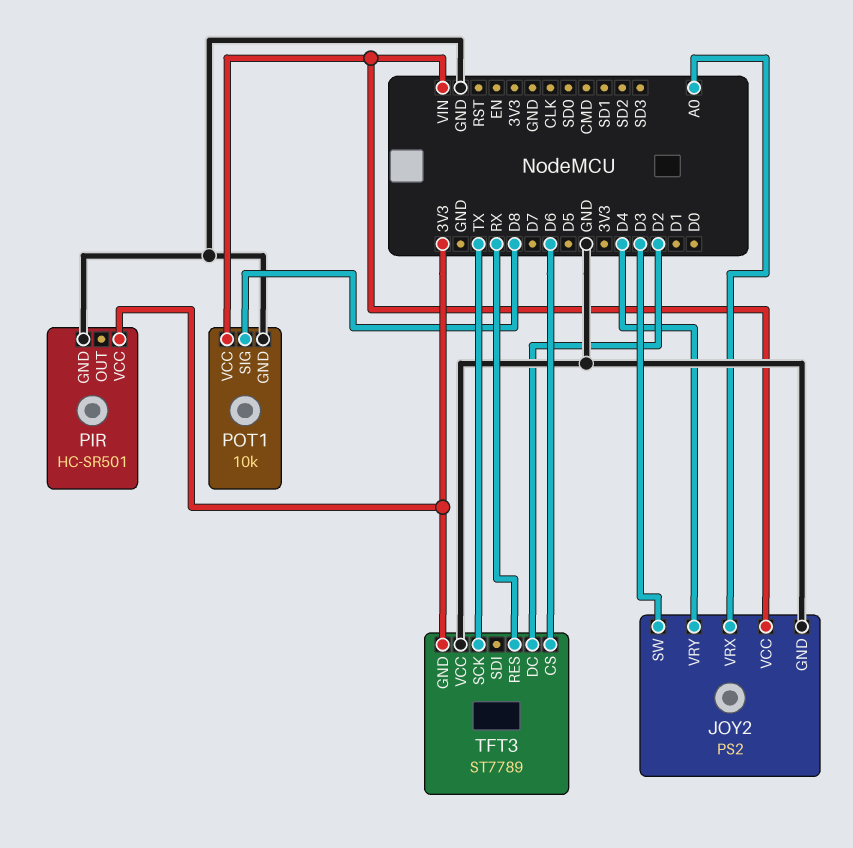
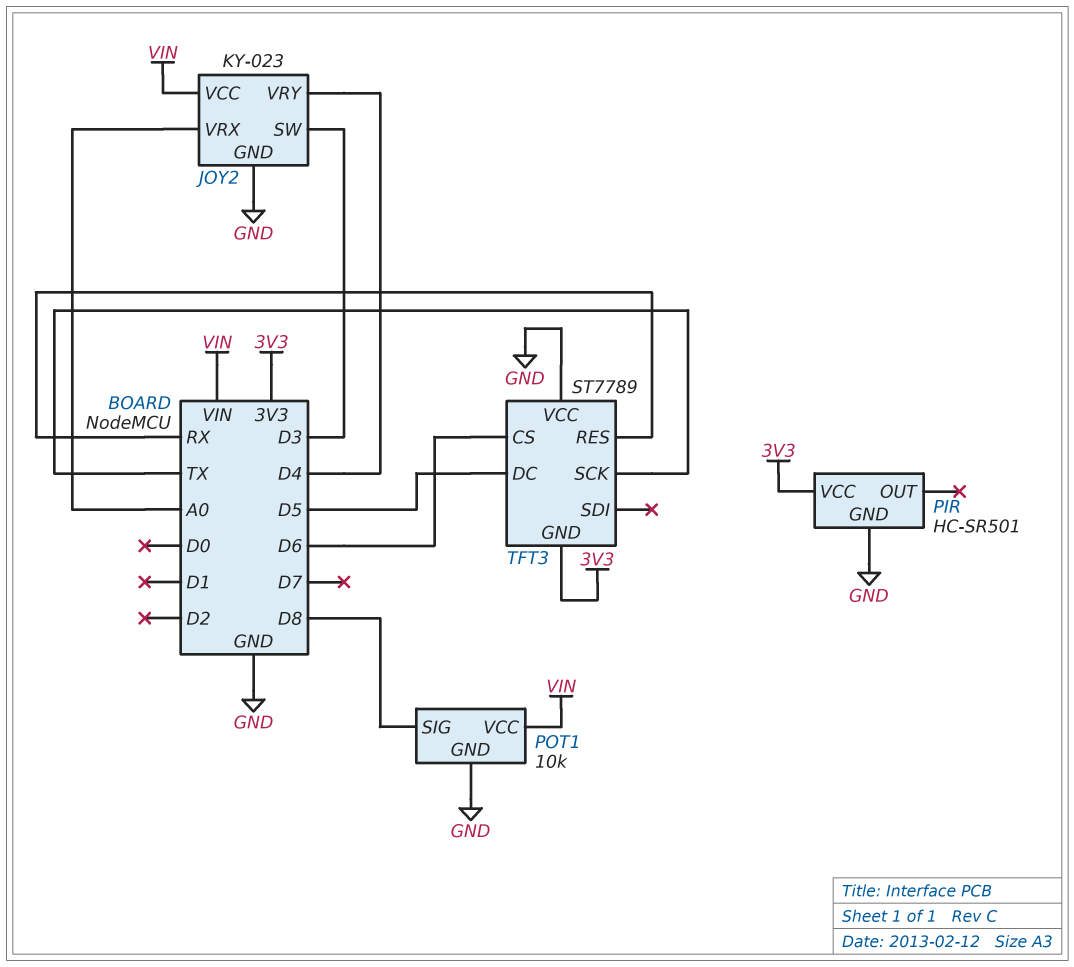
JOY2: PS2 -> KY-023
TFT3 pin DC: D2 -> D5

